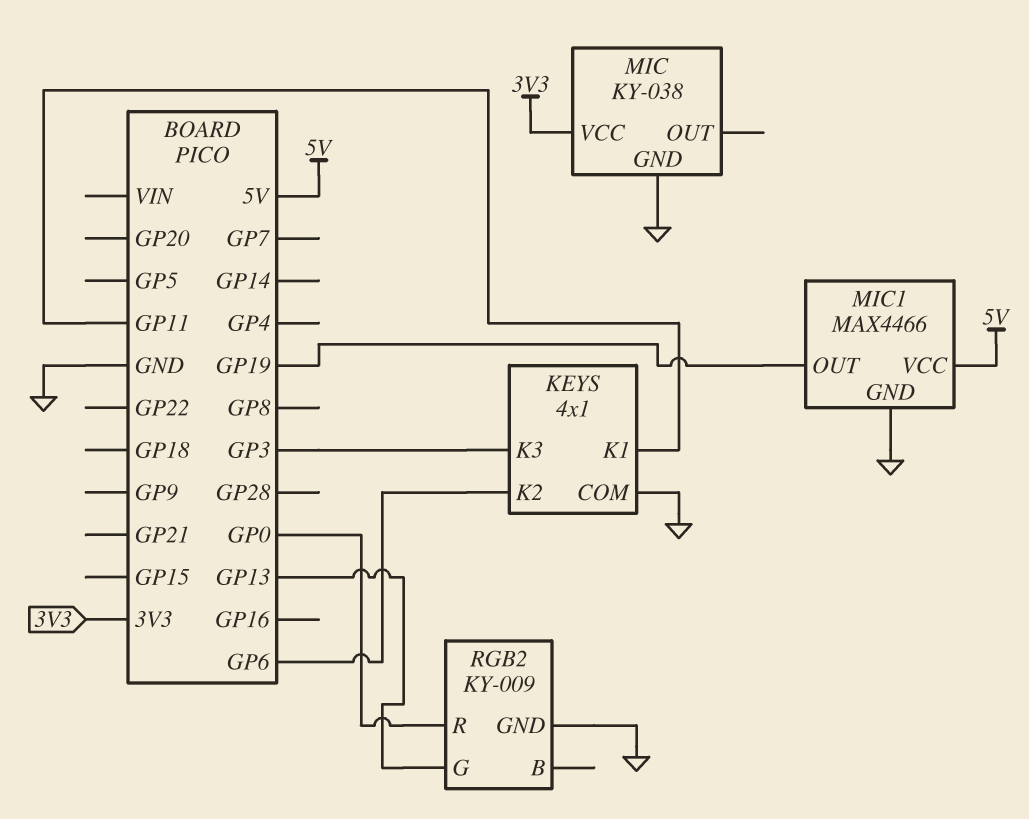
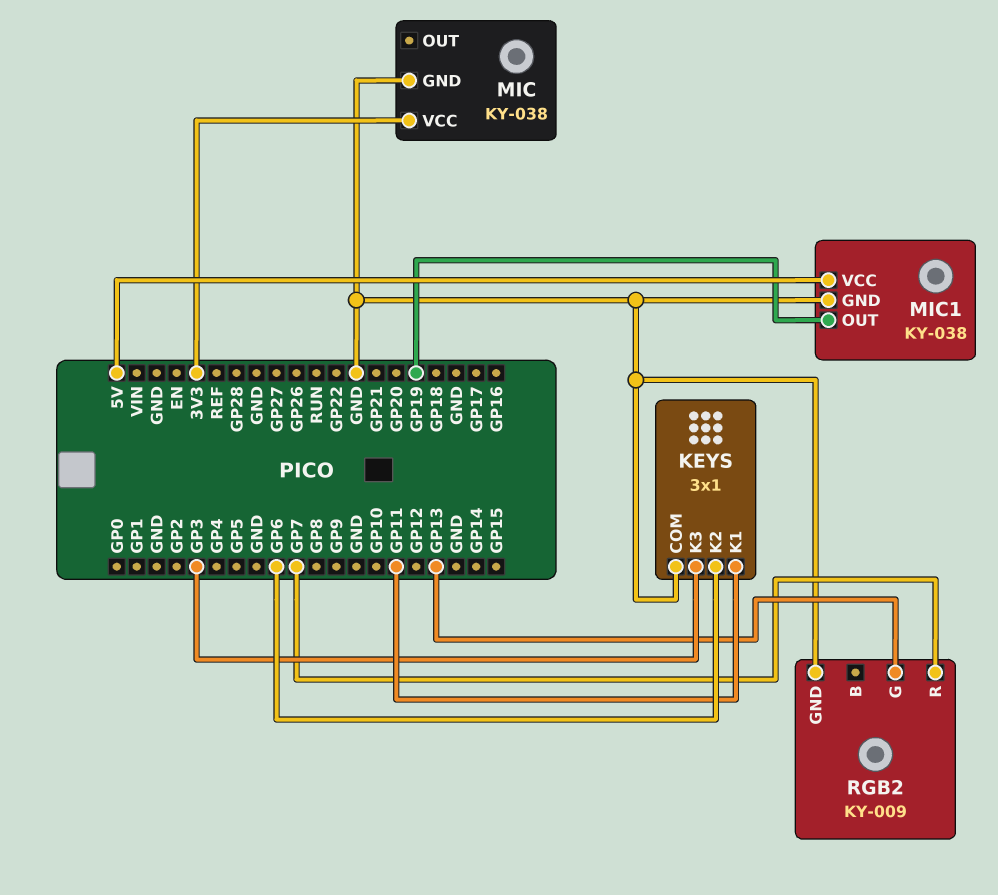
KEYS: 4x1 -> 3x1
MIC1: MAX4466 -> KY-038
RGB2 pin R: GP0 -> GP7

